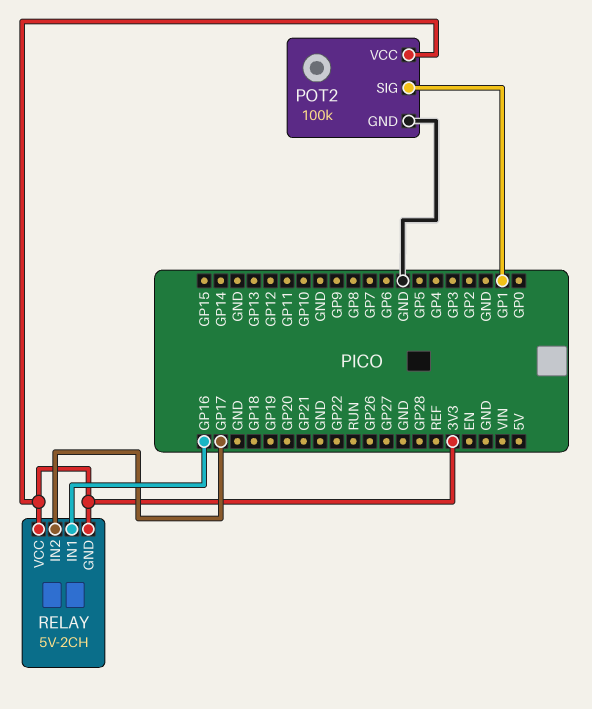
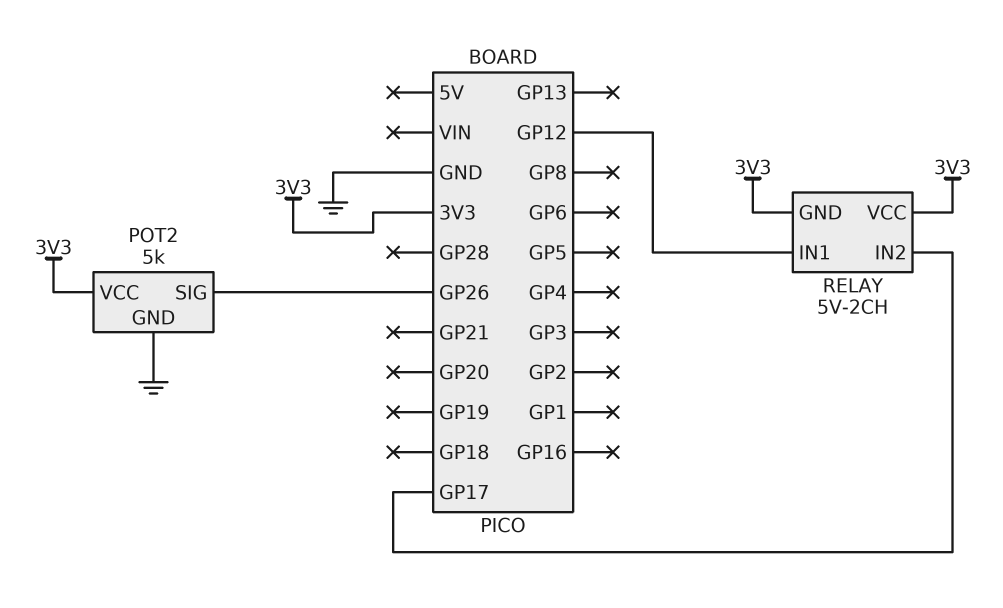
POT2: 100k -> 5k
POT2 pin SIG: GP1 -> GP26
RELAY pin IN1: GP16 -> GP12

